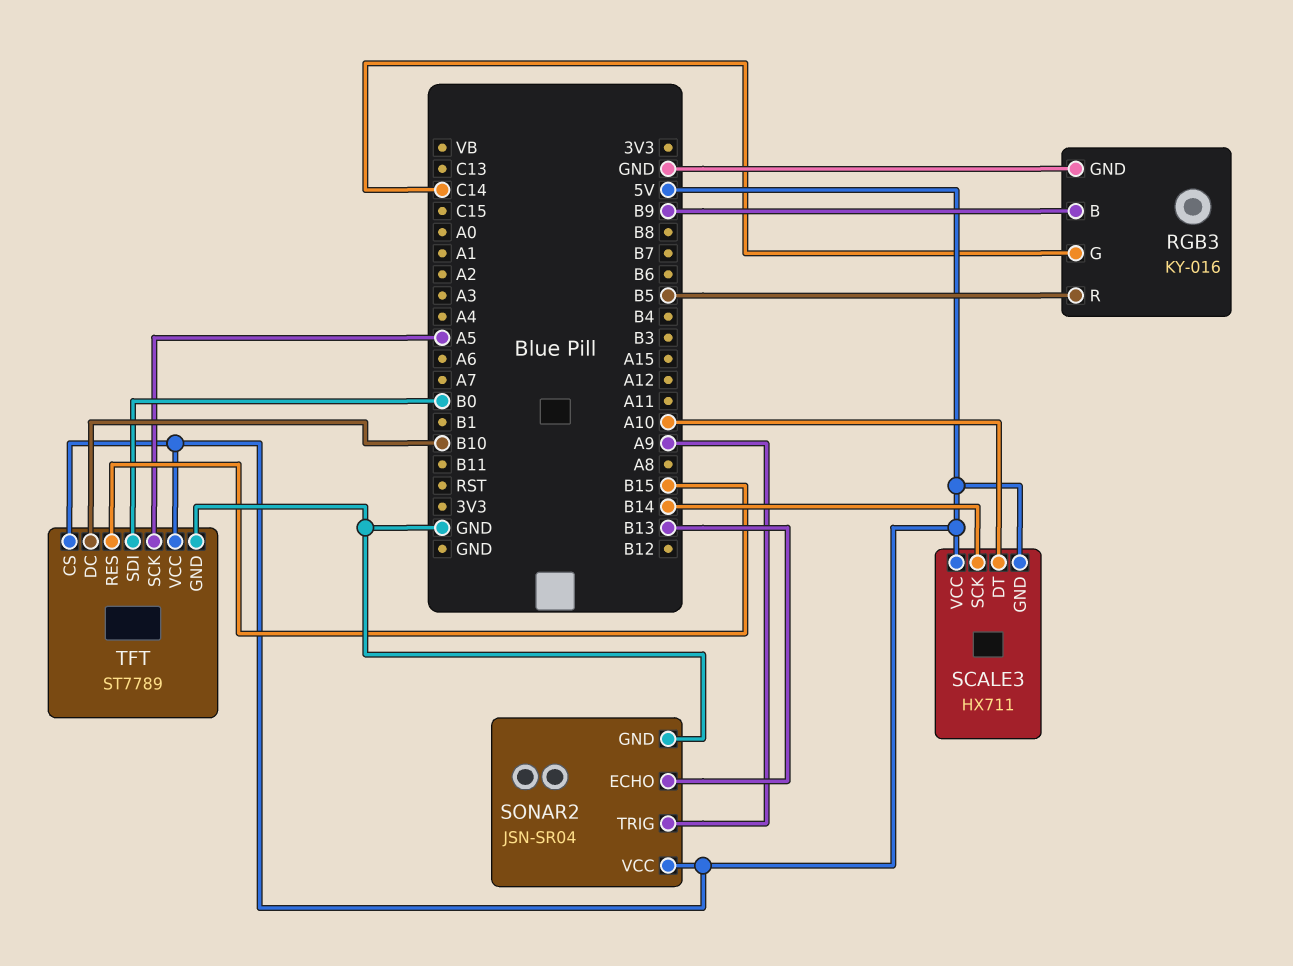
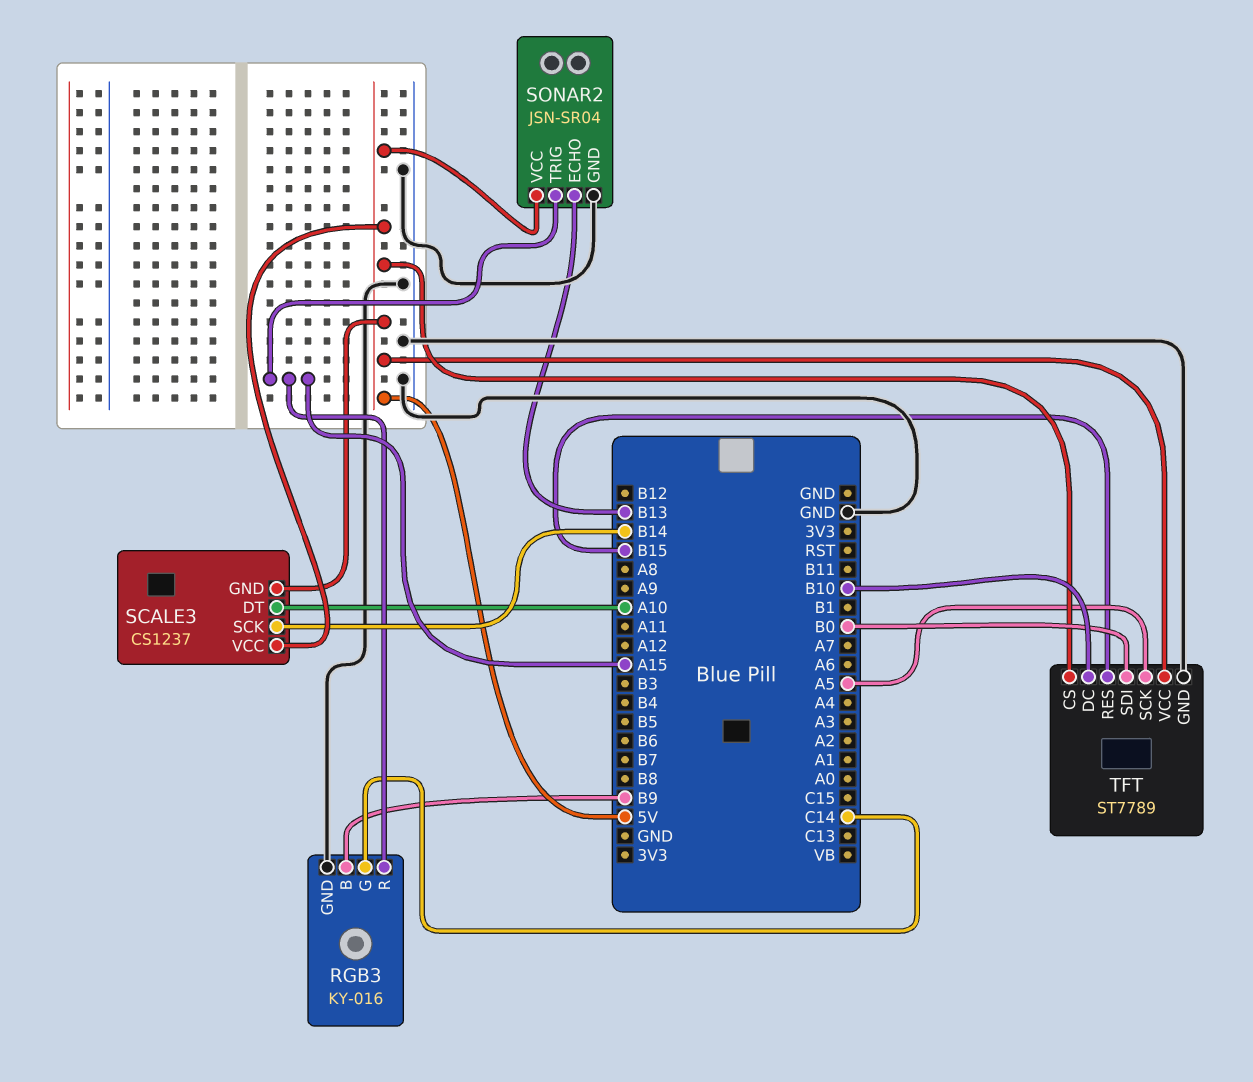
RGB3 pin R: B5 -> A15
SCALE3: HX711 -> CS1237
SONAR2 pin TRIG: A9 -> A15

